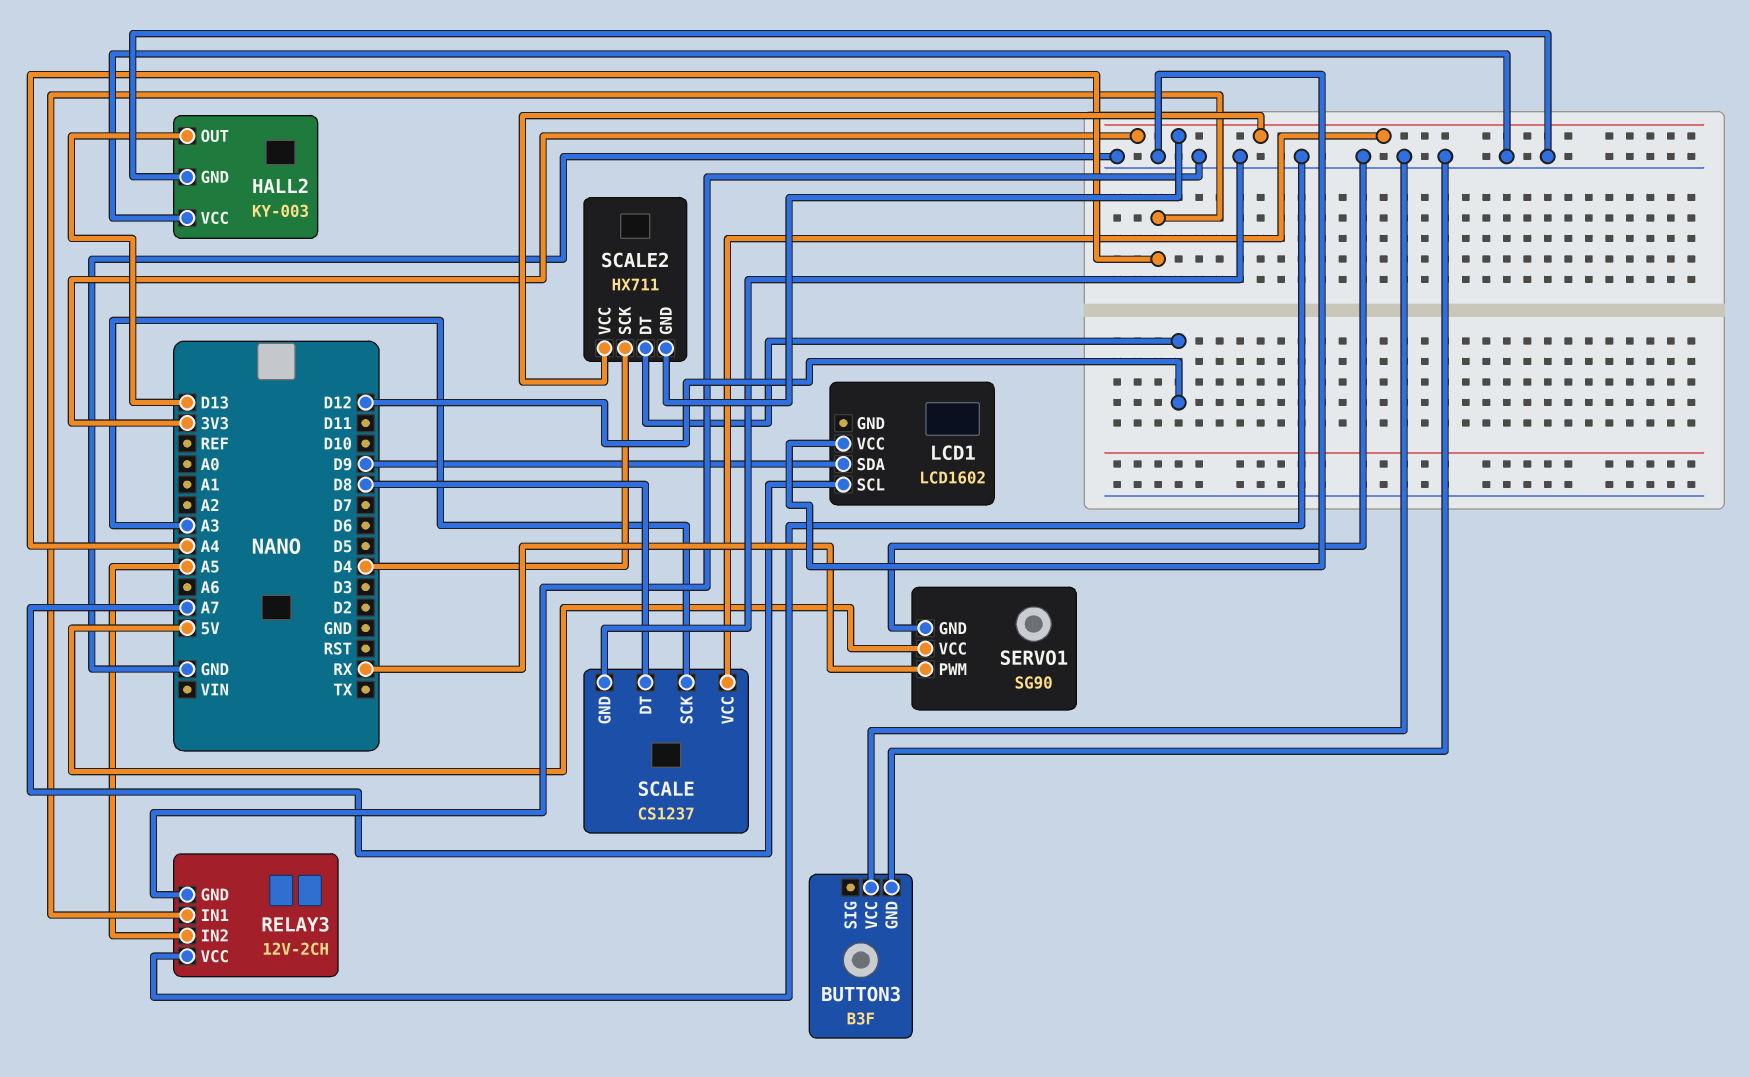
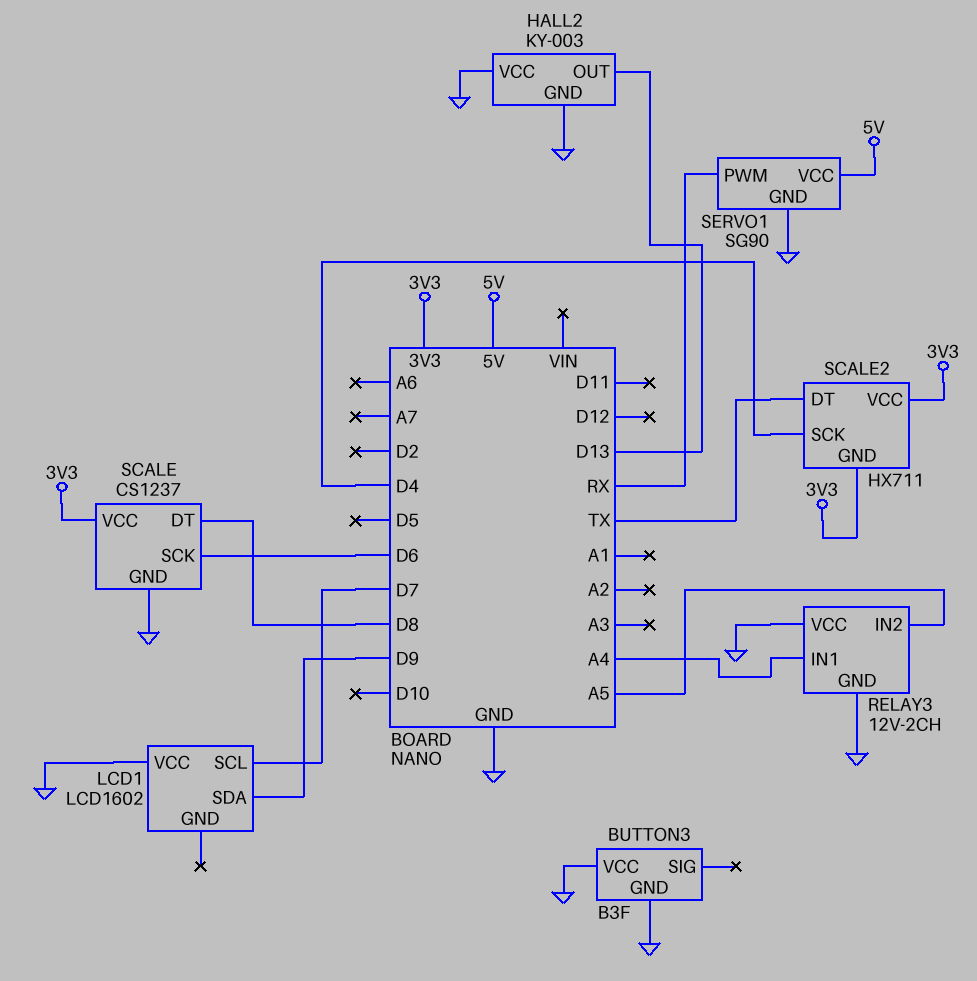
LCD1 pin SCL: A7 -> D7
SCALE pin SCK: A3 -> D6
SCALE2 pin DT: D12 -> TX

